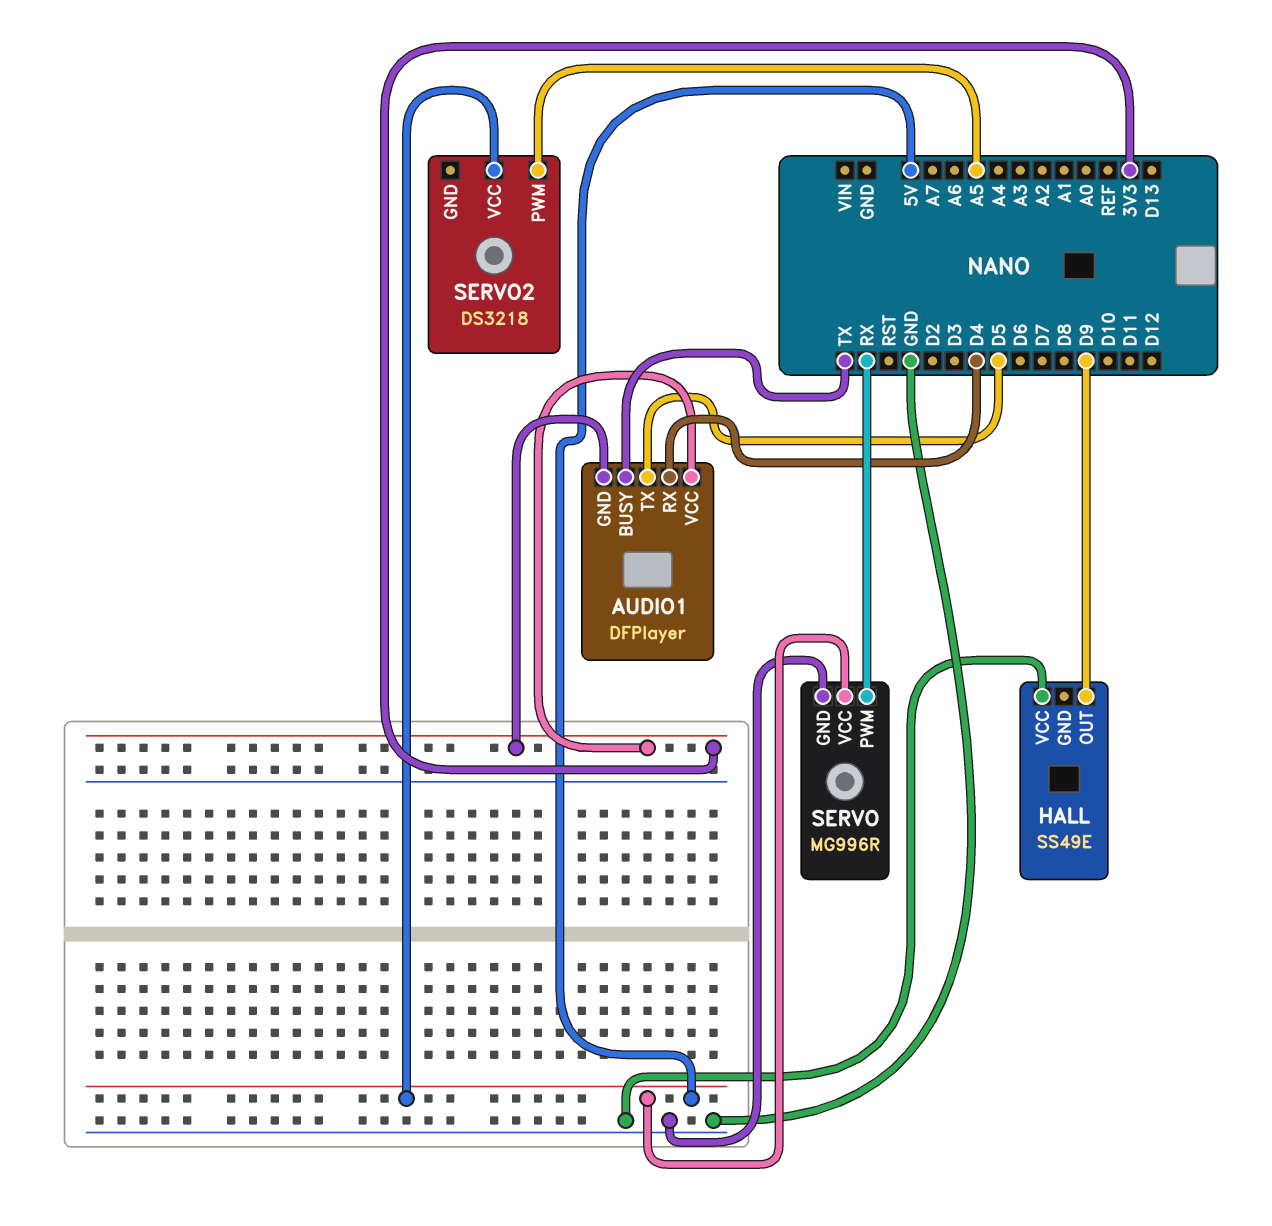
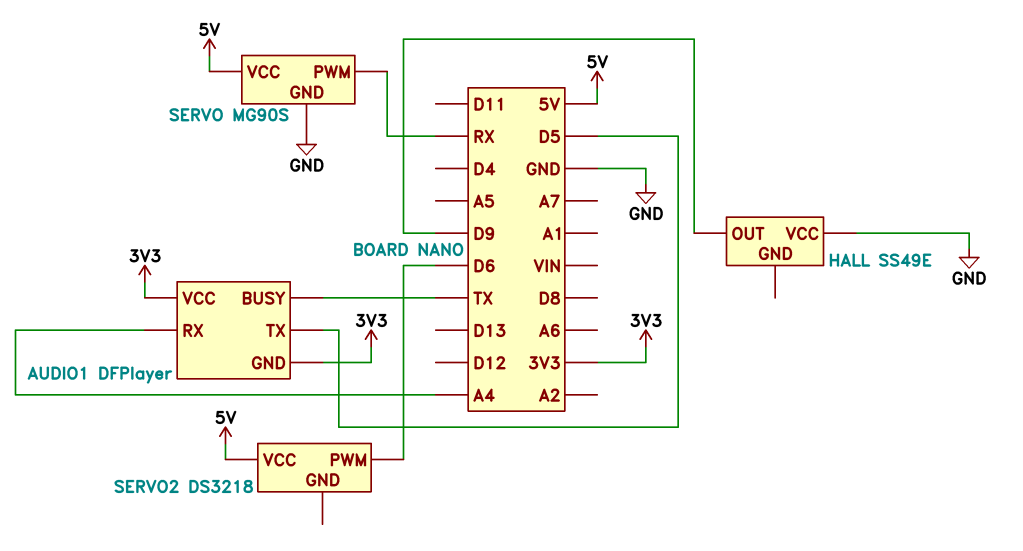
AUDIO1 pin RX: D4 -> A4
SERVO: MG996R -> MG90S
SERVO2 pin PWM: A5 -> D6

